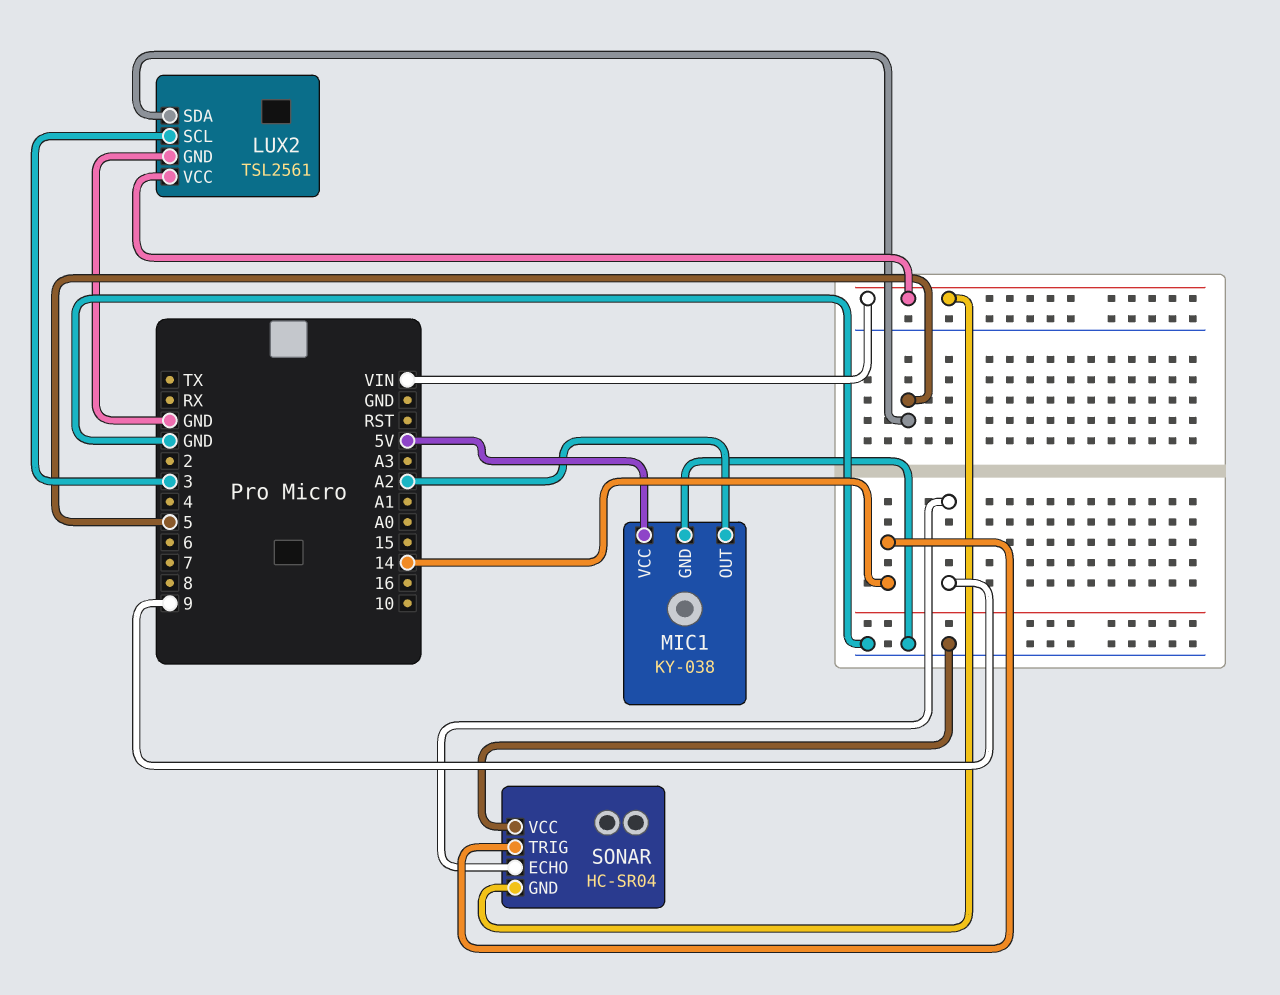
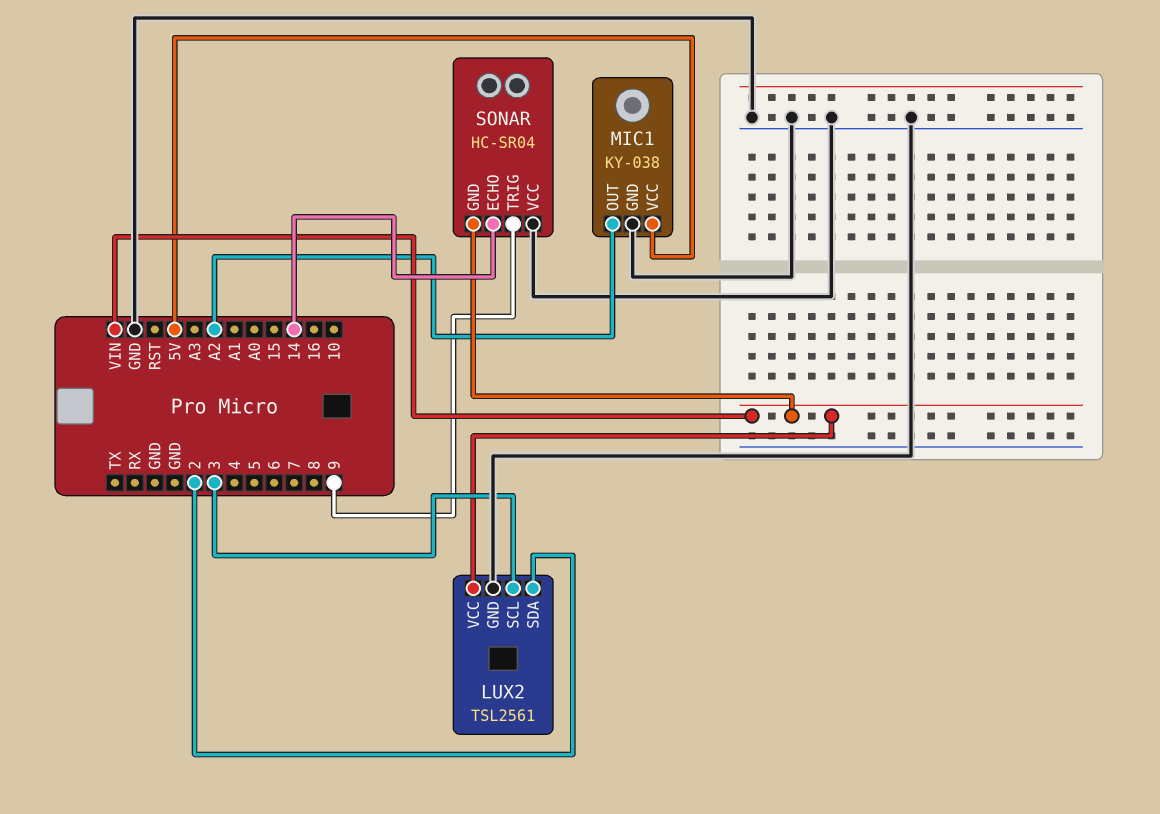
LUX2 pin SDA: 5 -> 2
SONAR pin ECHO: 9 -> 14
SONAR pin TRIG: 14 -> 9

